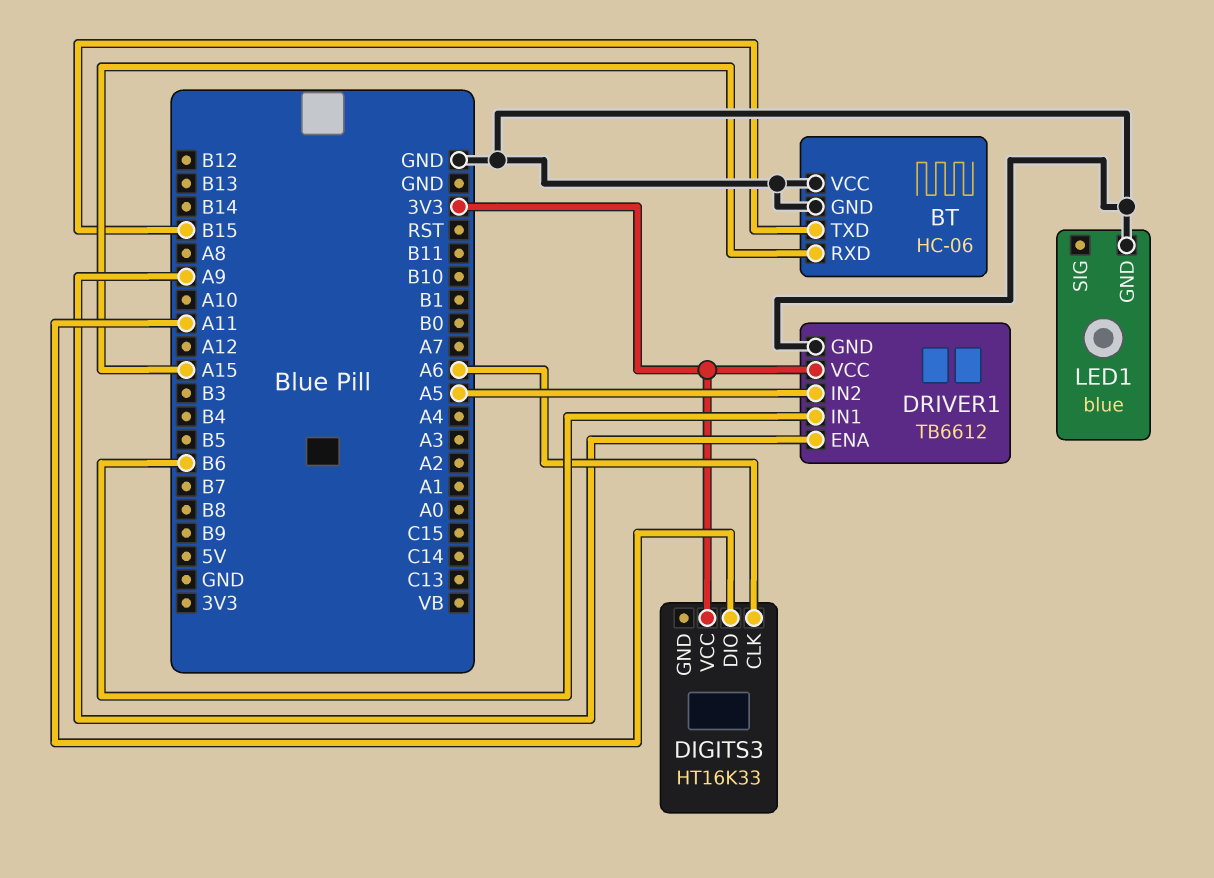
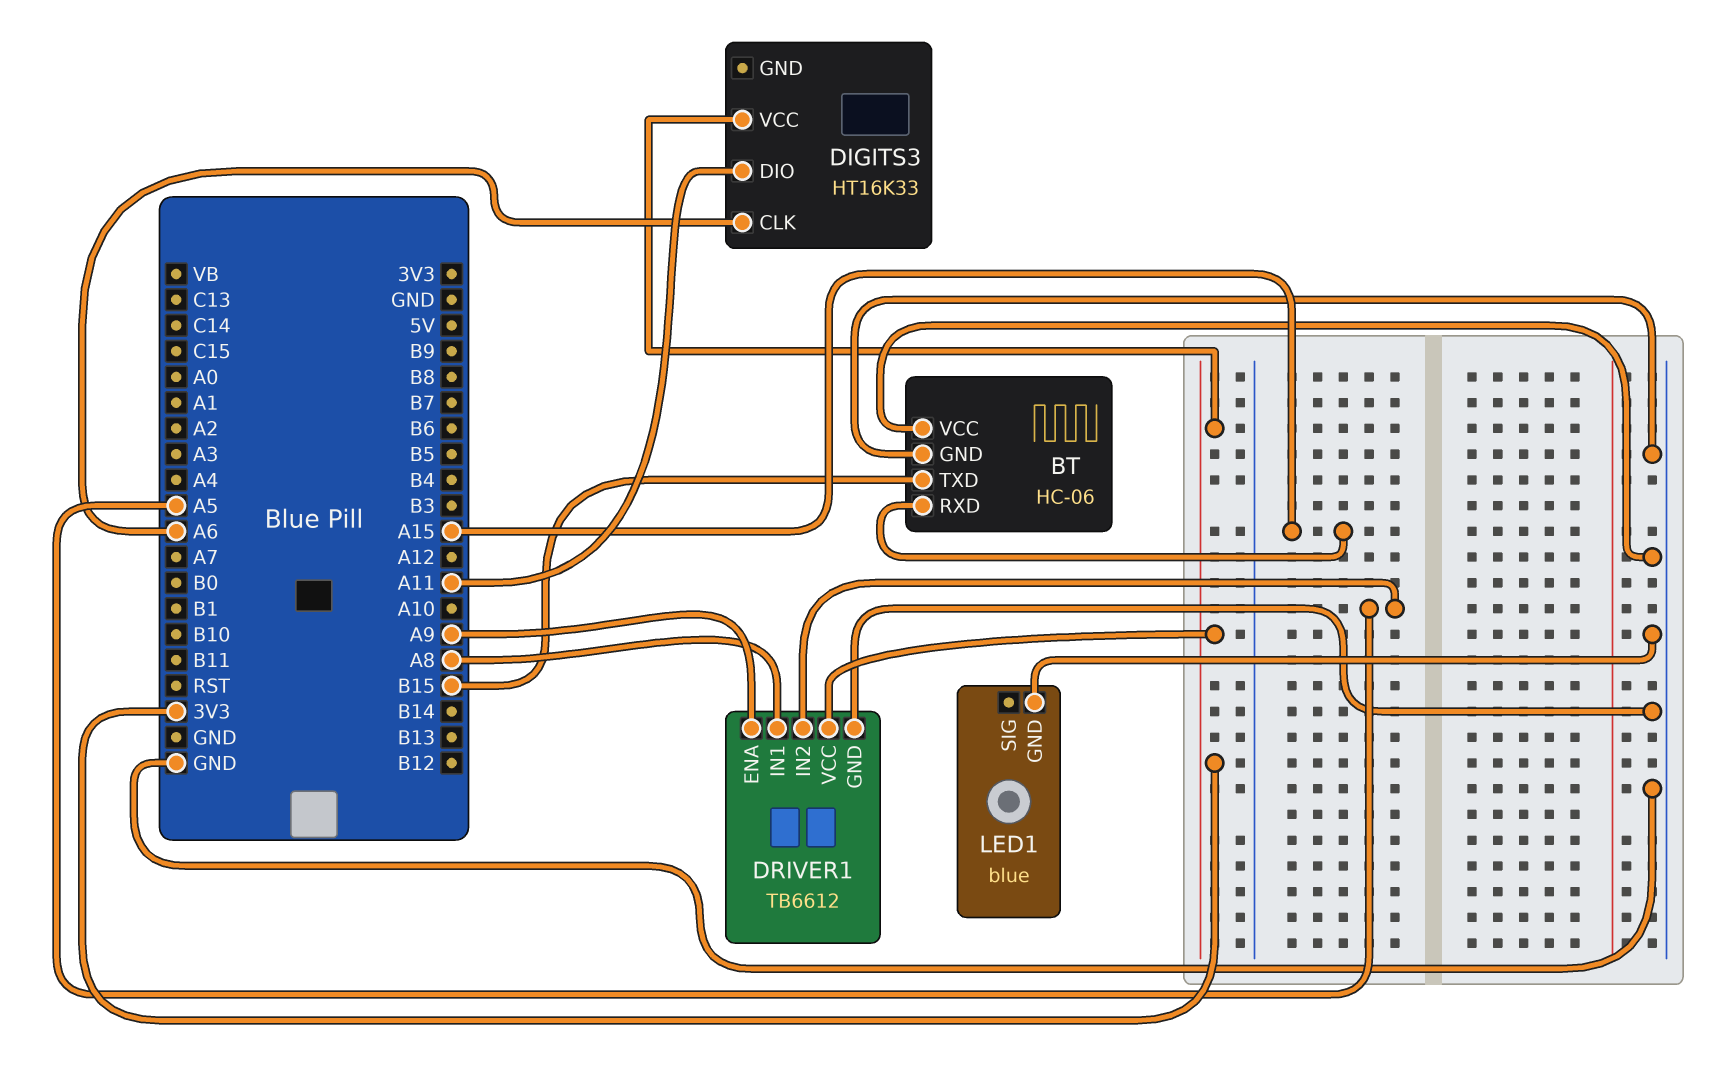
DRIVER1 pin IN1: B6 -> A8

